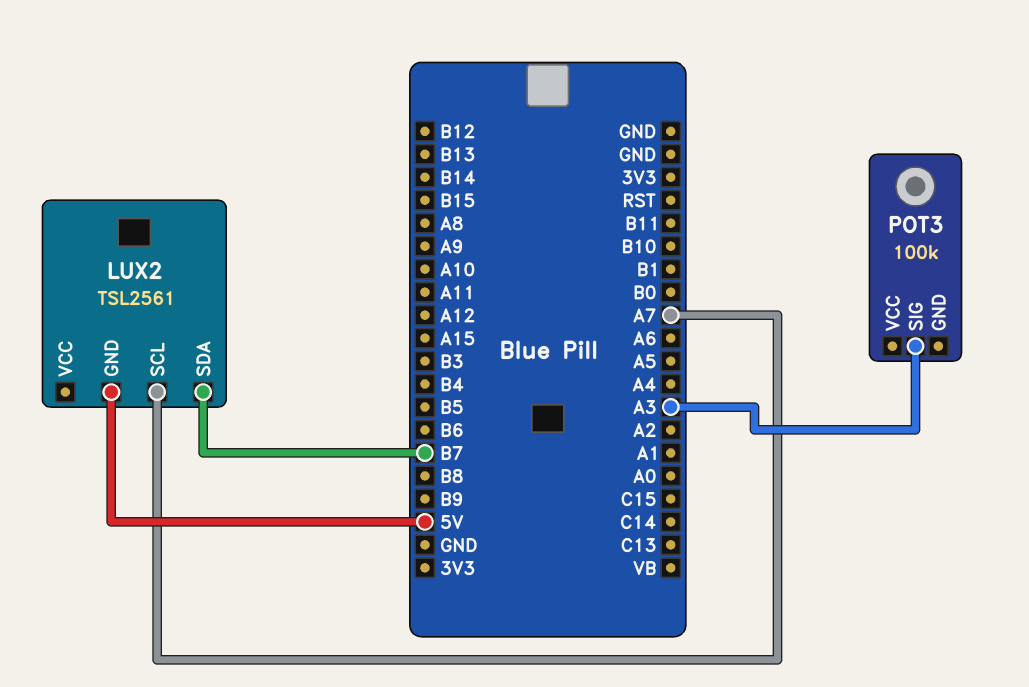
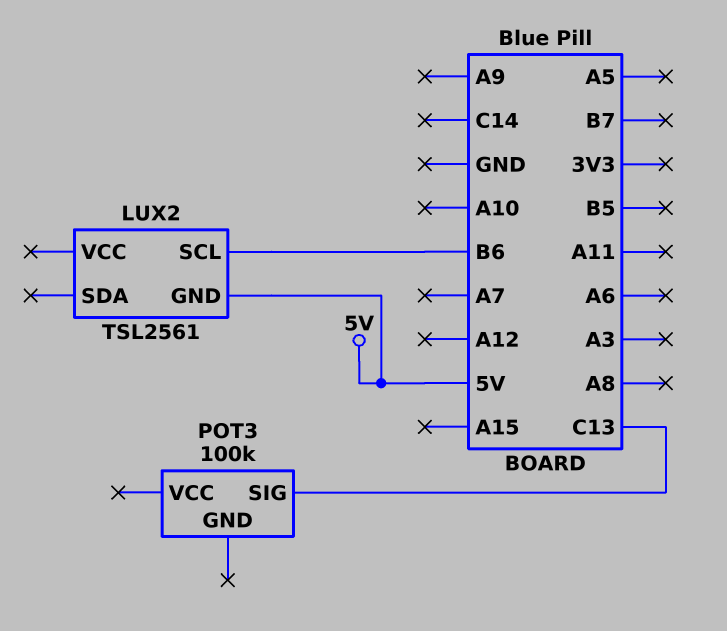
LUX2 pin SCL: A7 -> B6
LUX2 pin SDA: B7 -> none
POT3 pin SIG: A3 -> C13

